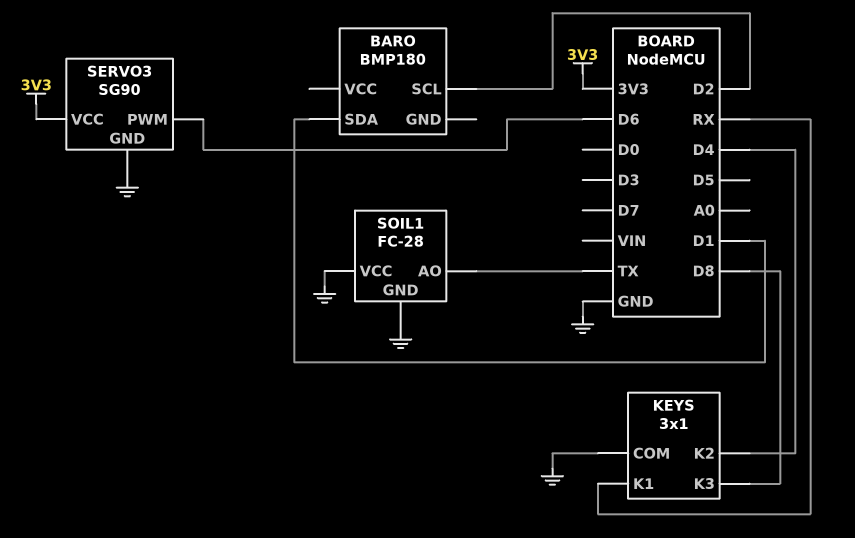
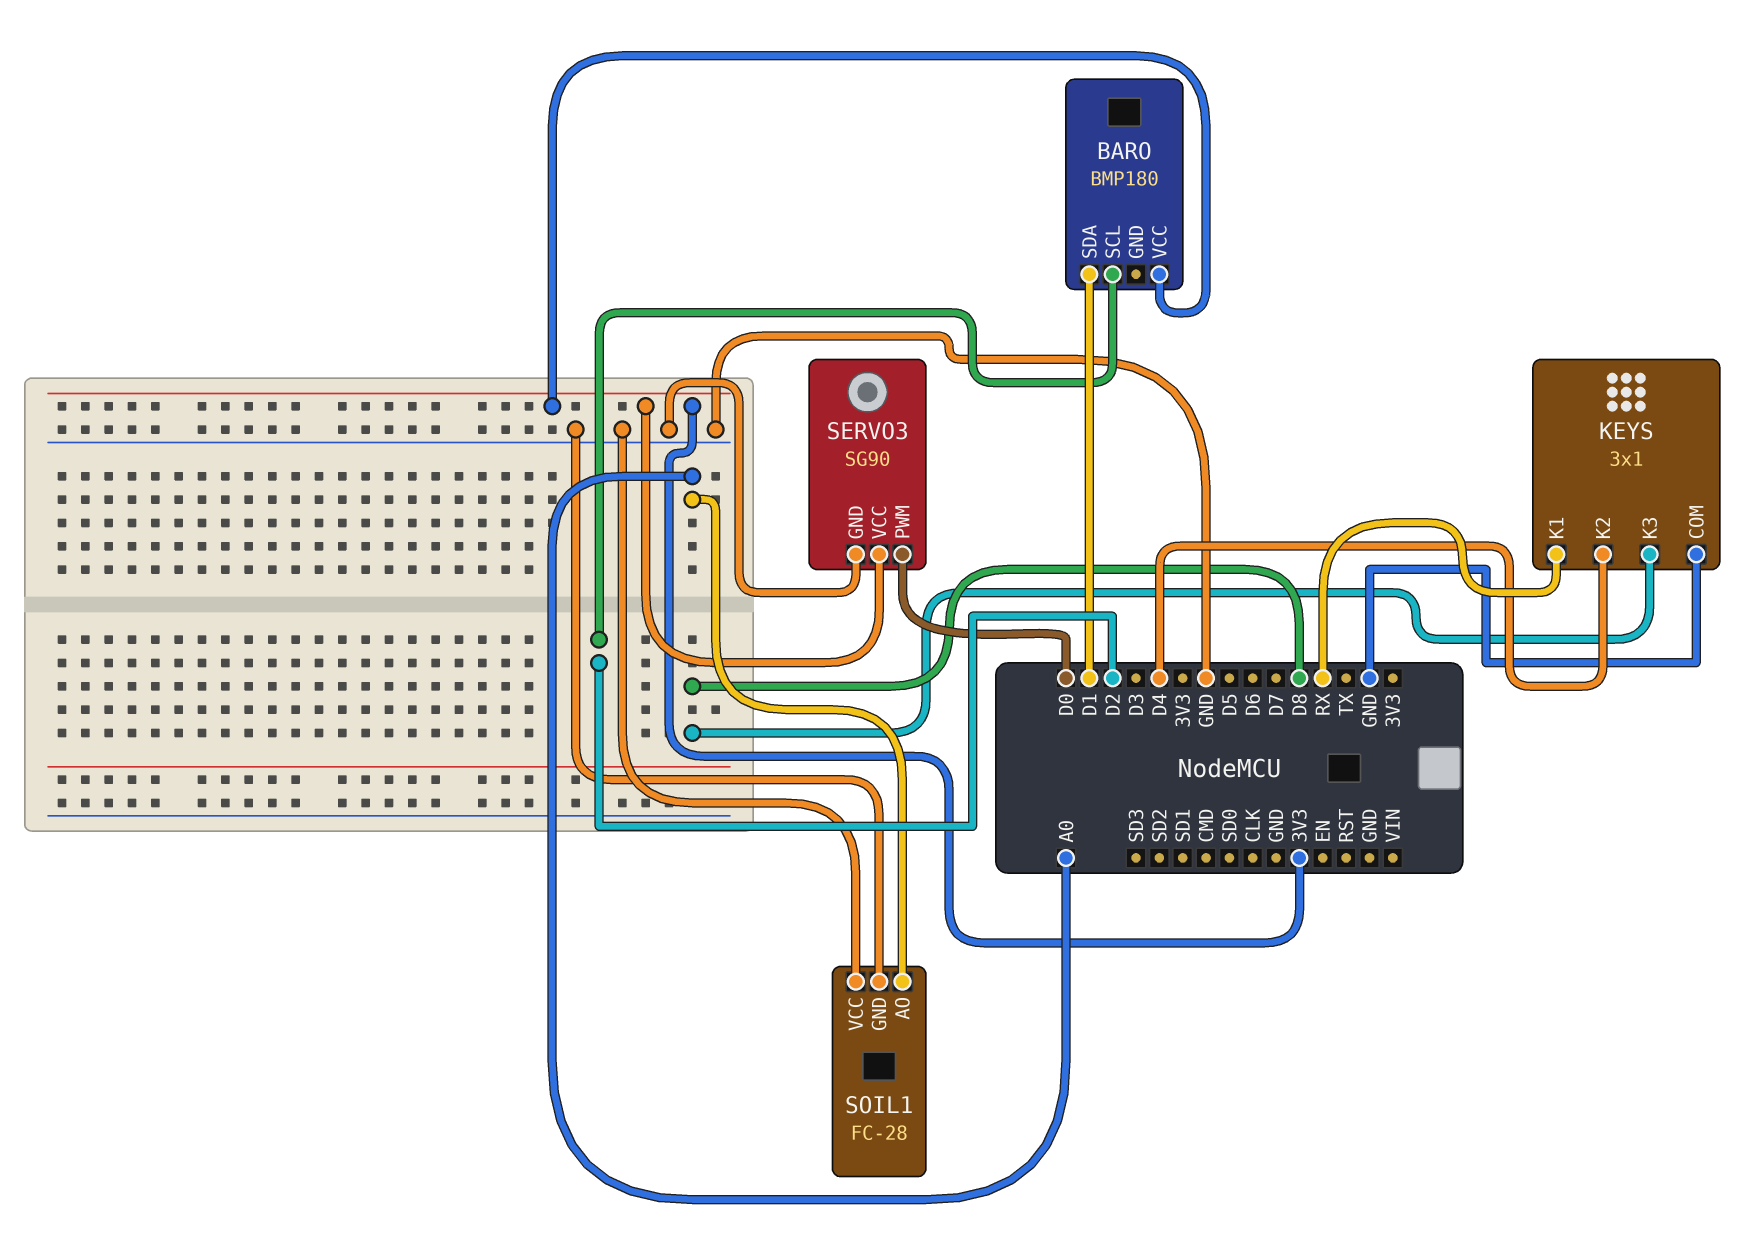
BARO pin VCC: none -> 3V3
SERVO3 pin PWM: D6 -> D0
SOIL1 pin AO: TX -> A0

